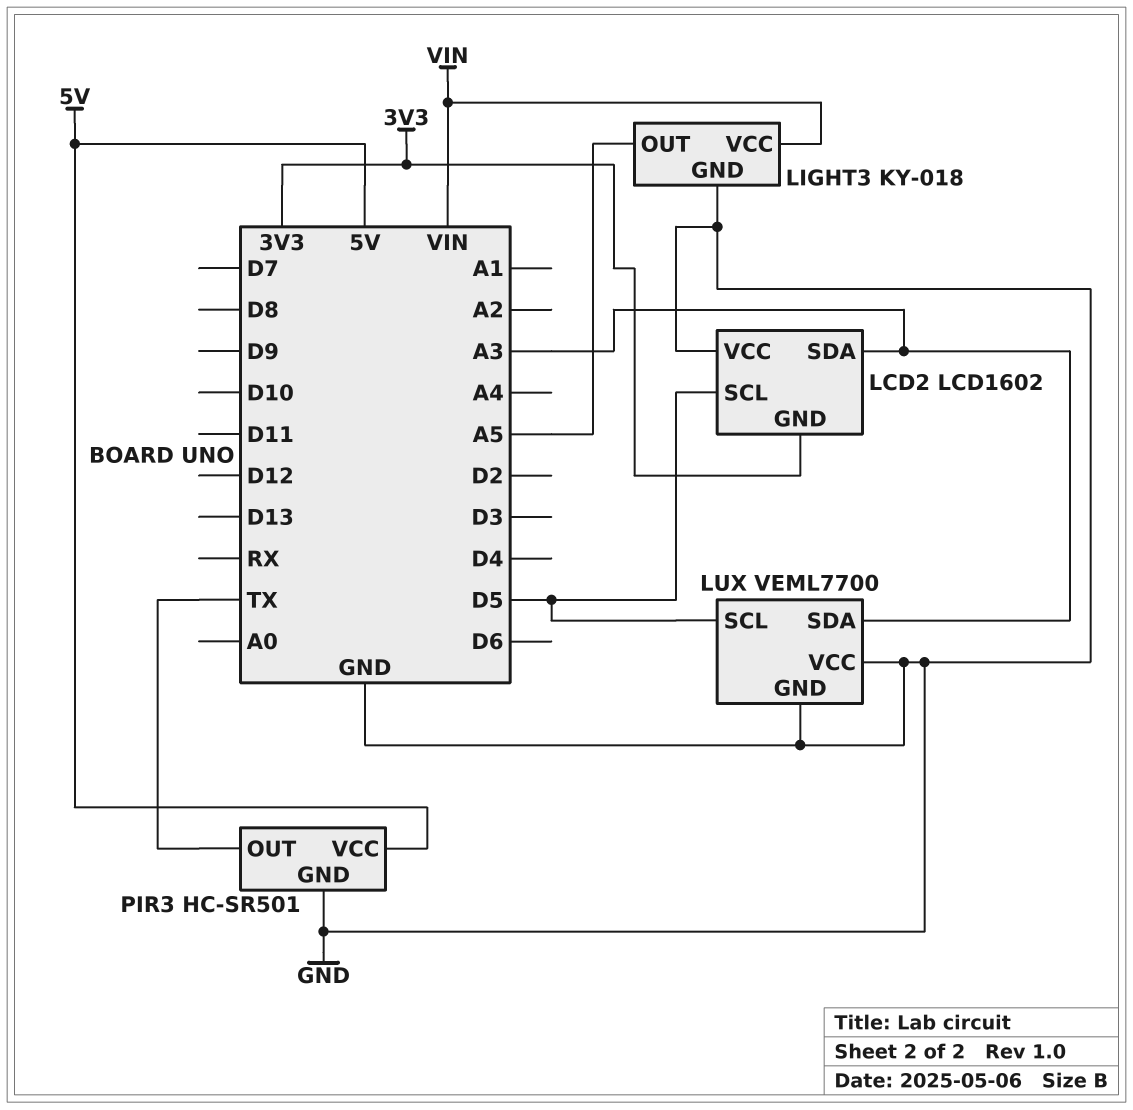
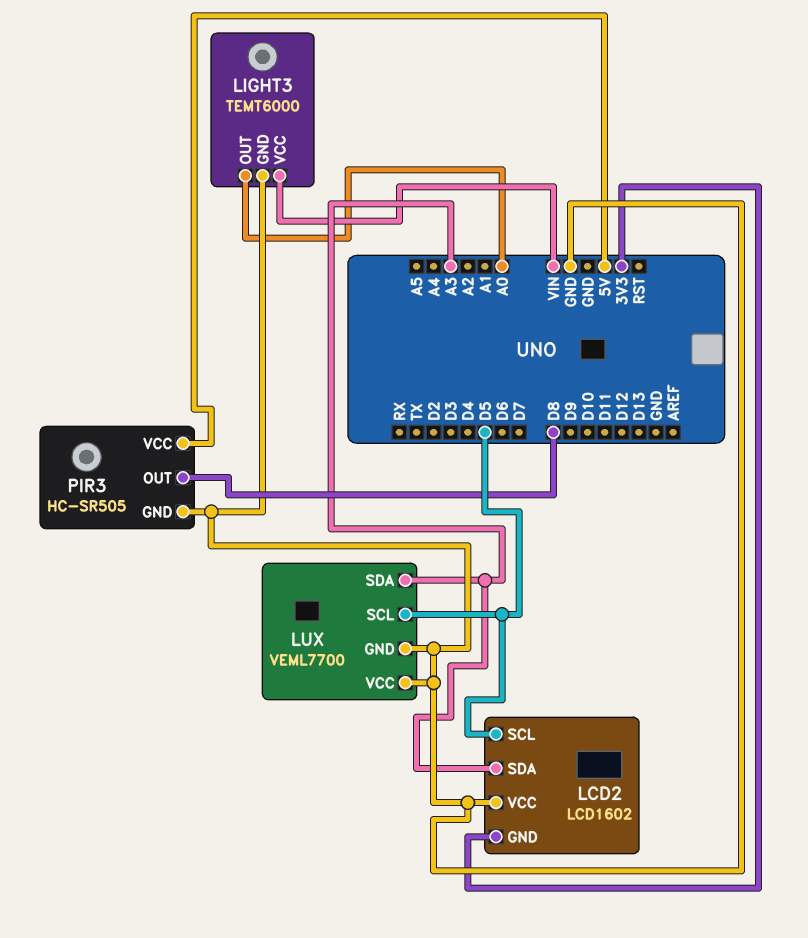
LIGHT3: KY-018 -> TEMT6000
LIGHT3 pin OUT: A5 -> A0
PIR3: HC-SR501 -> HC-SR505
PIR3 pin OUT: TX -> D8

